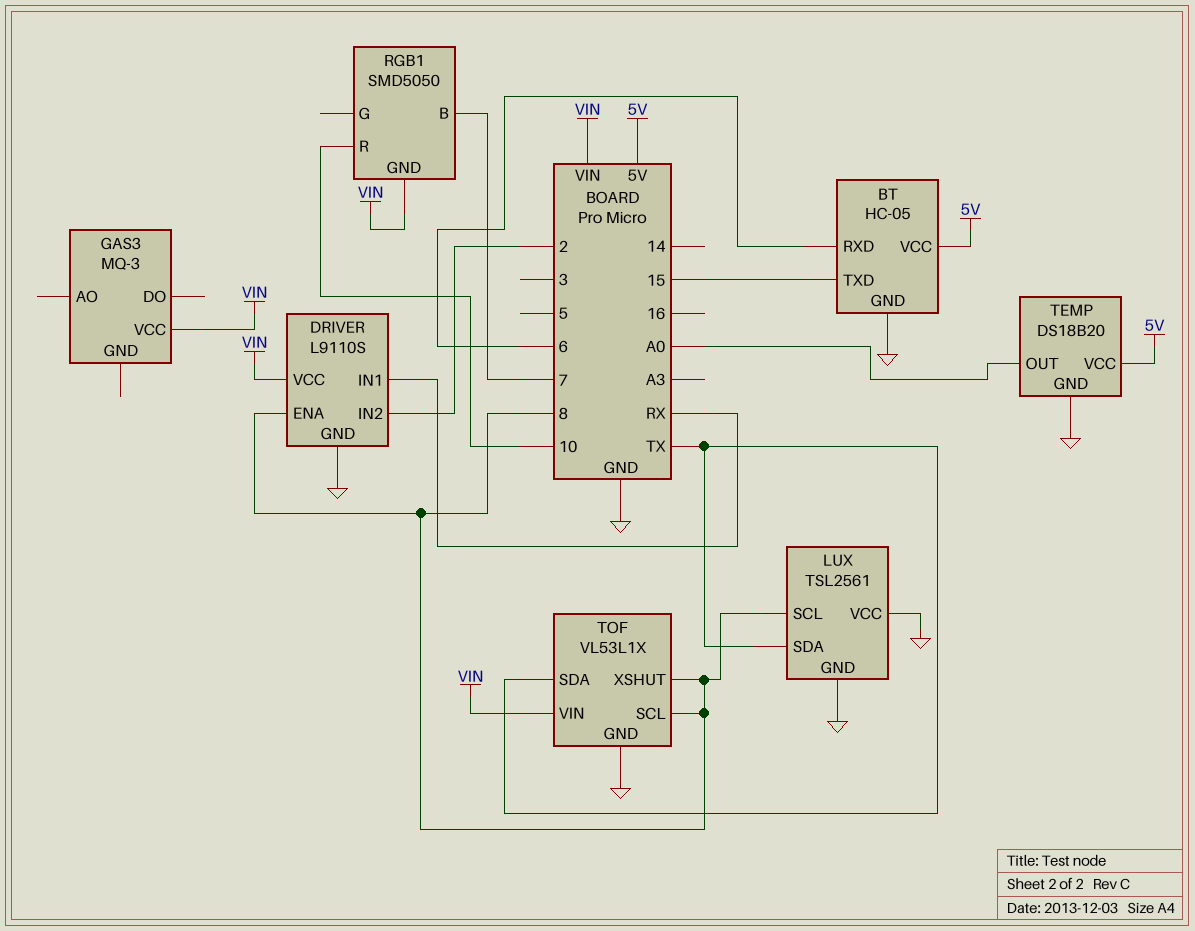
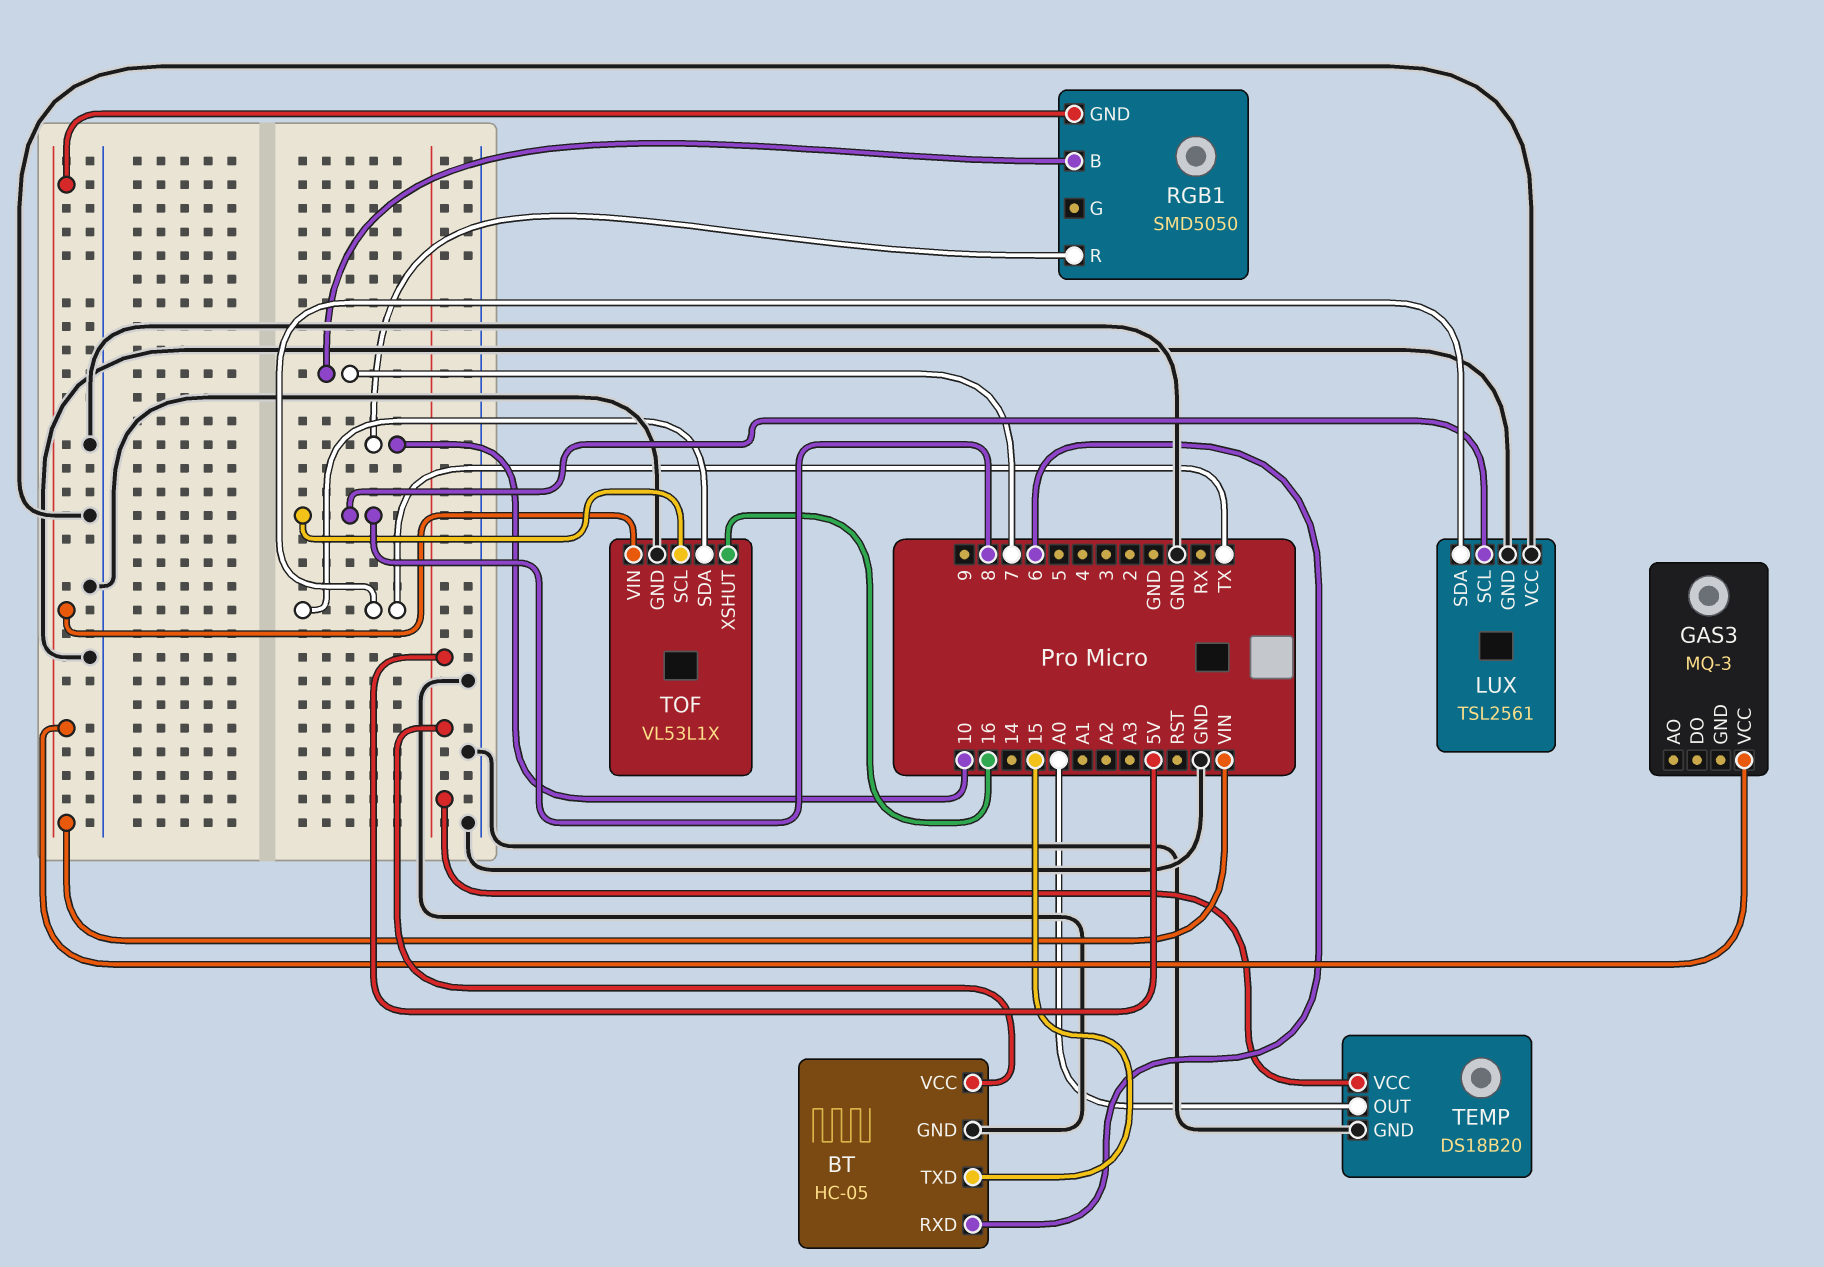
DRIVER: L9110S -> none
DRIVER pin ENA: 8 -> none
DRIVER pin GND: GND -> none
DRIVER pin IN1: RX -> none
DRIVER pin IN2: 2 -> none
DRIVER pin VCC: VIN -> none
TOF pin XSHUT: 8 -> 16

